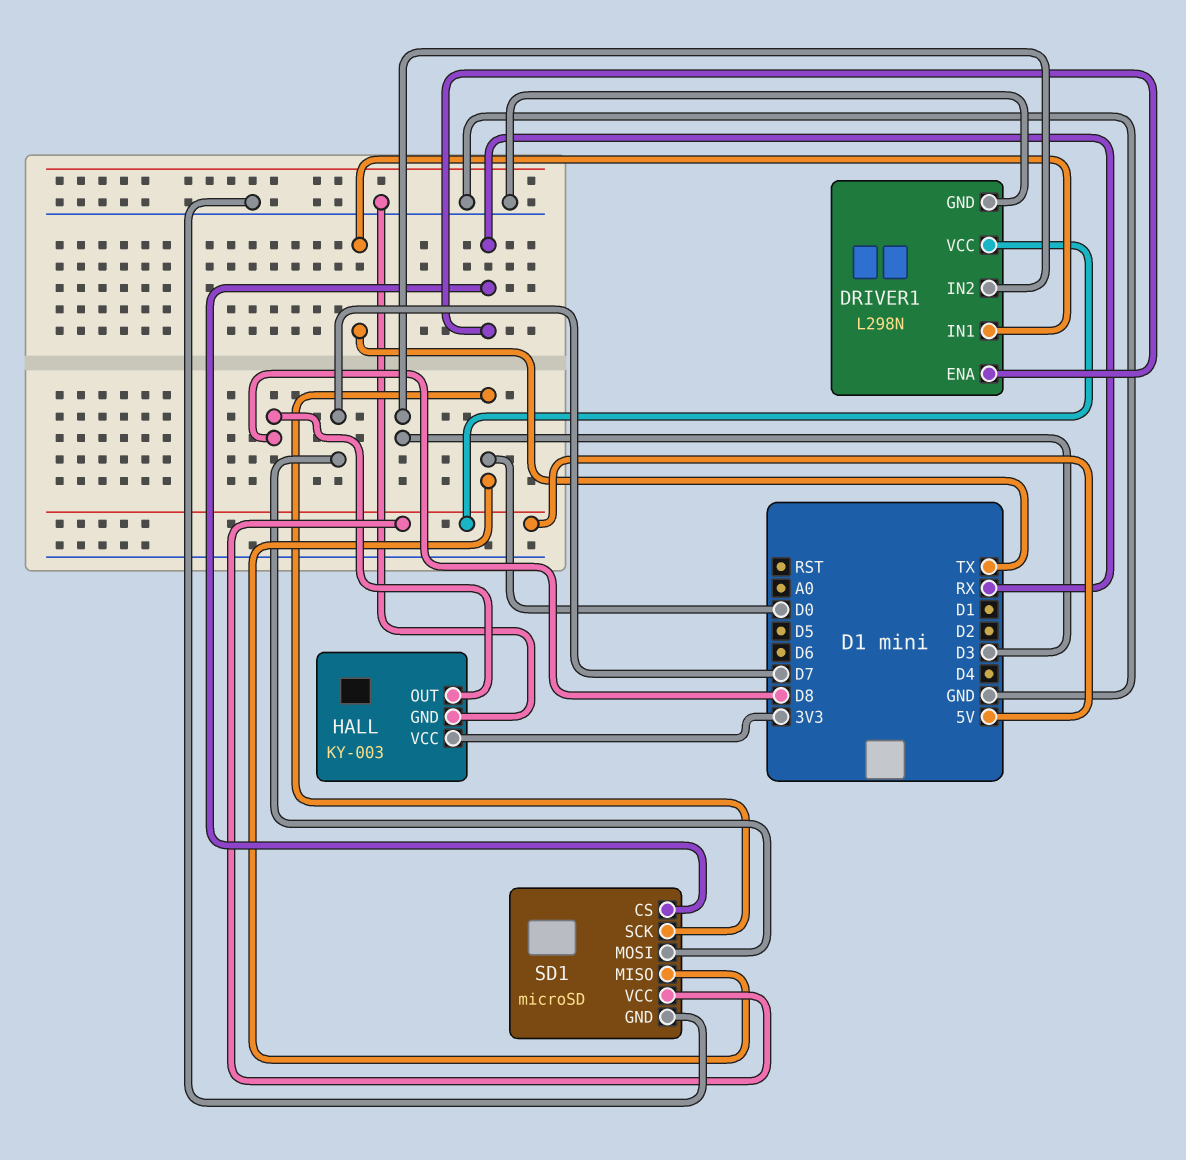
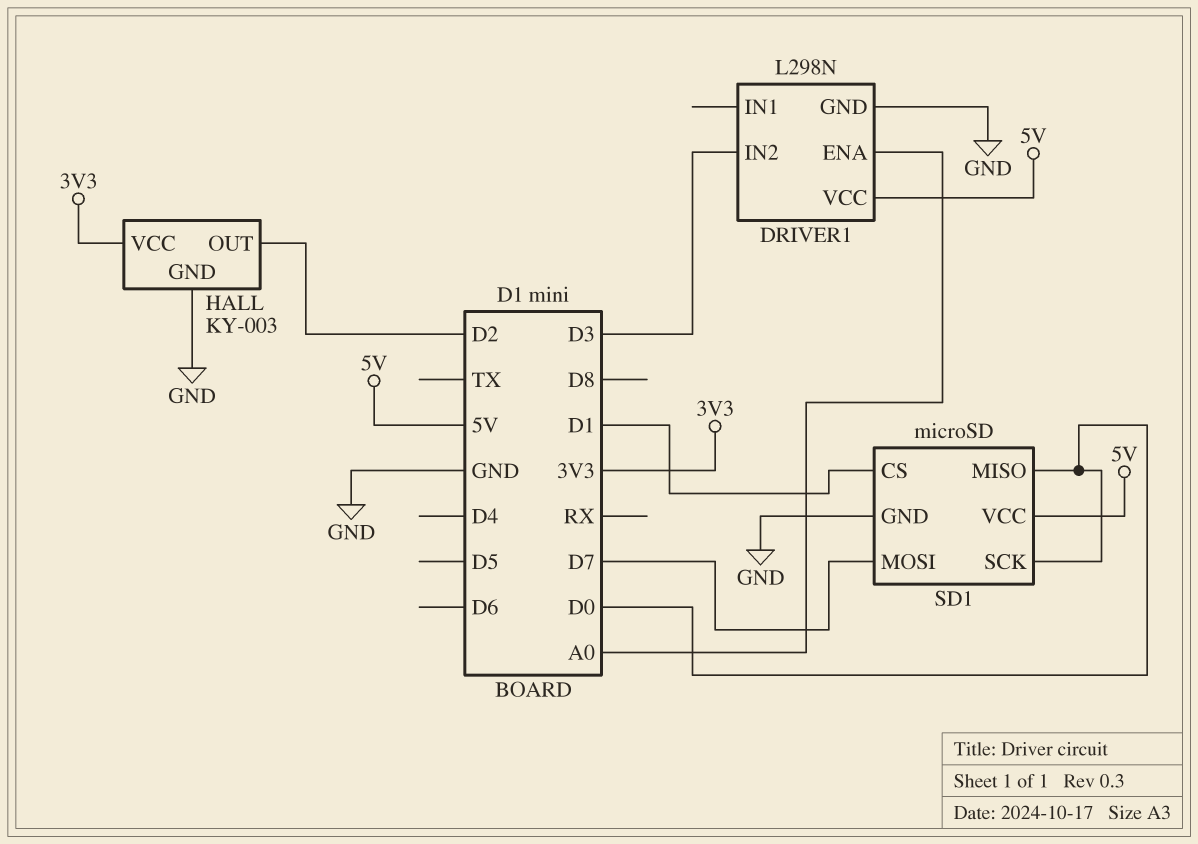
DRIVER1 pin ENA: RX -> A0
DRIVER1 pin IN1: TX -> none
HALL pin OUT: D8 -> D2
SD1 pin CS: RX -> D1

